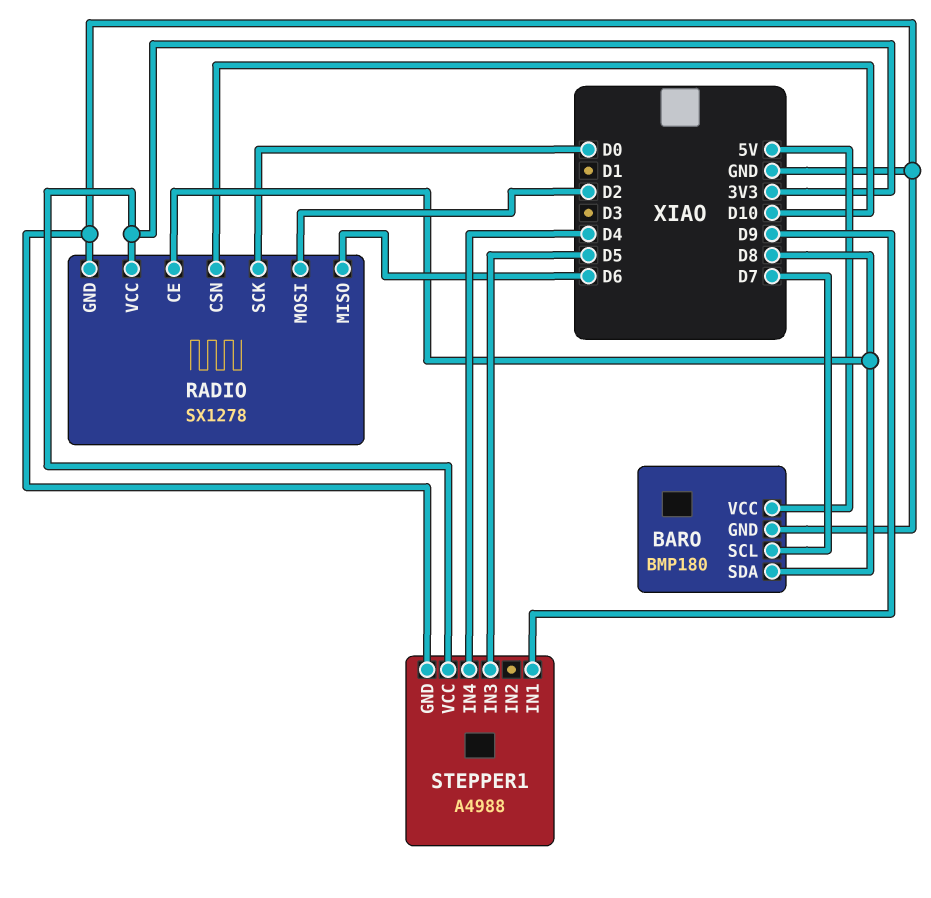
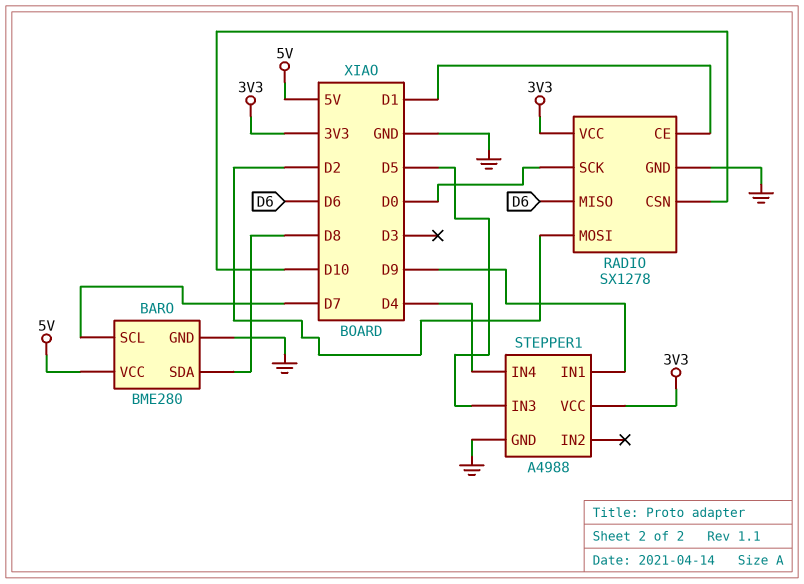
BARO: BMP180 -> BME280
RADIO pin CE: D8 -> D1

